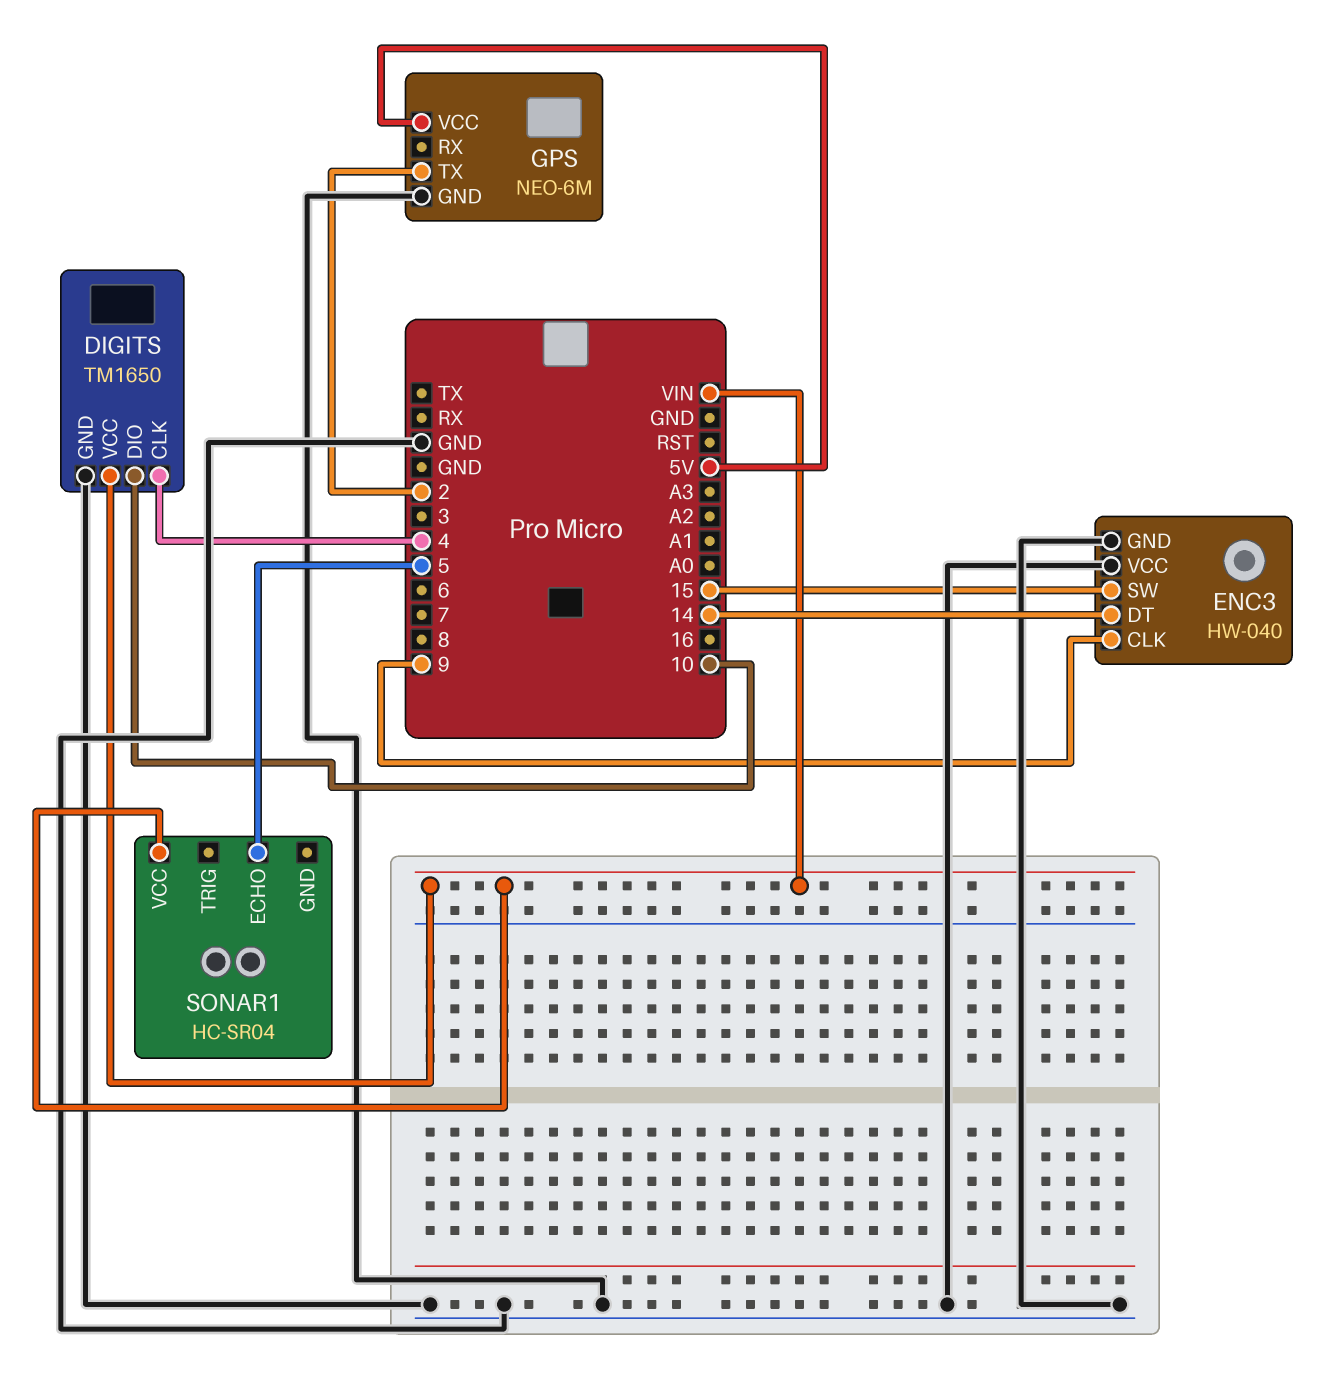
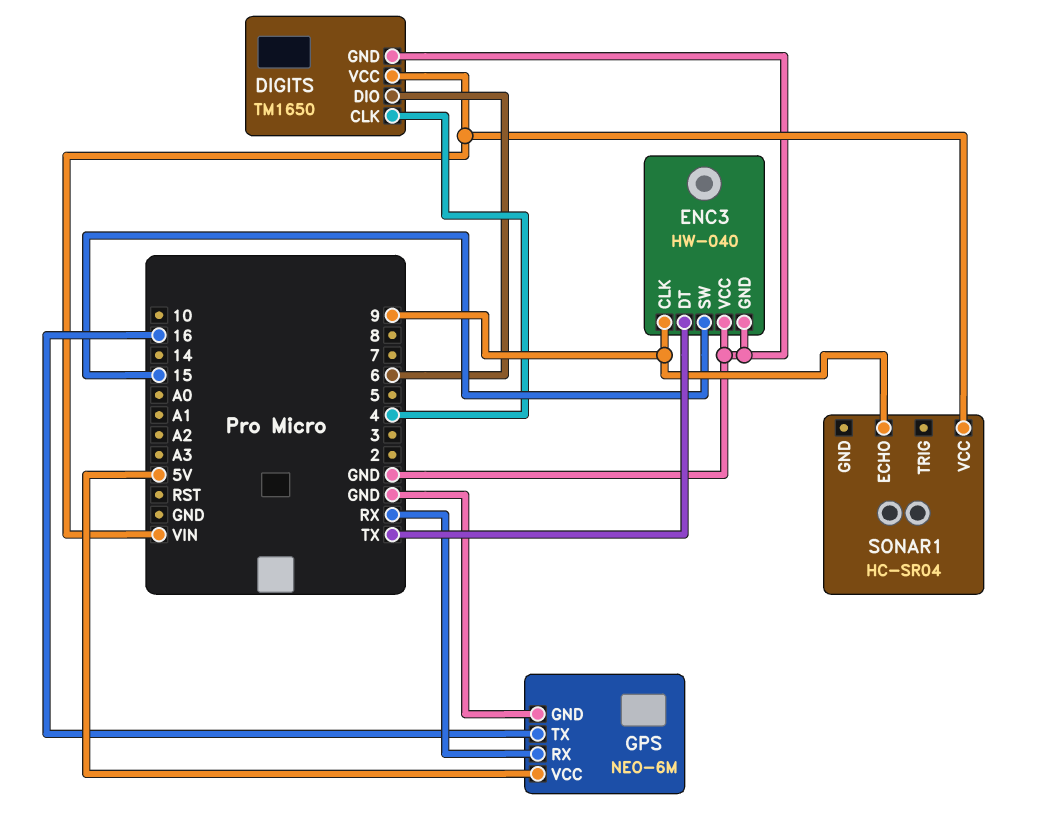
DIGITS pin DIO: 10 -> 6
ENC3 pin DT: 14 -> TX
GPS pin RX: none -> RX
GPS pin TX: 2 -> 16
SONAR1 pin ECHO: 5 -> 9

